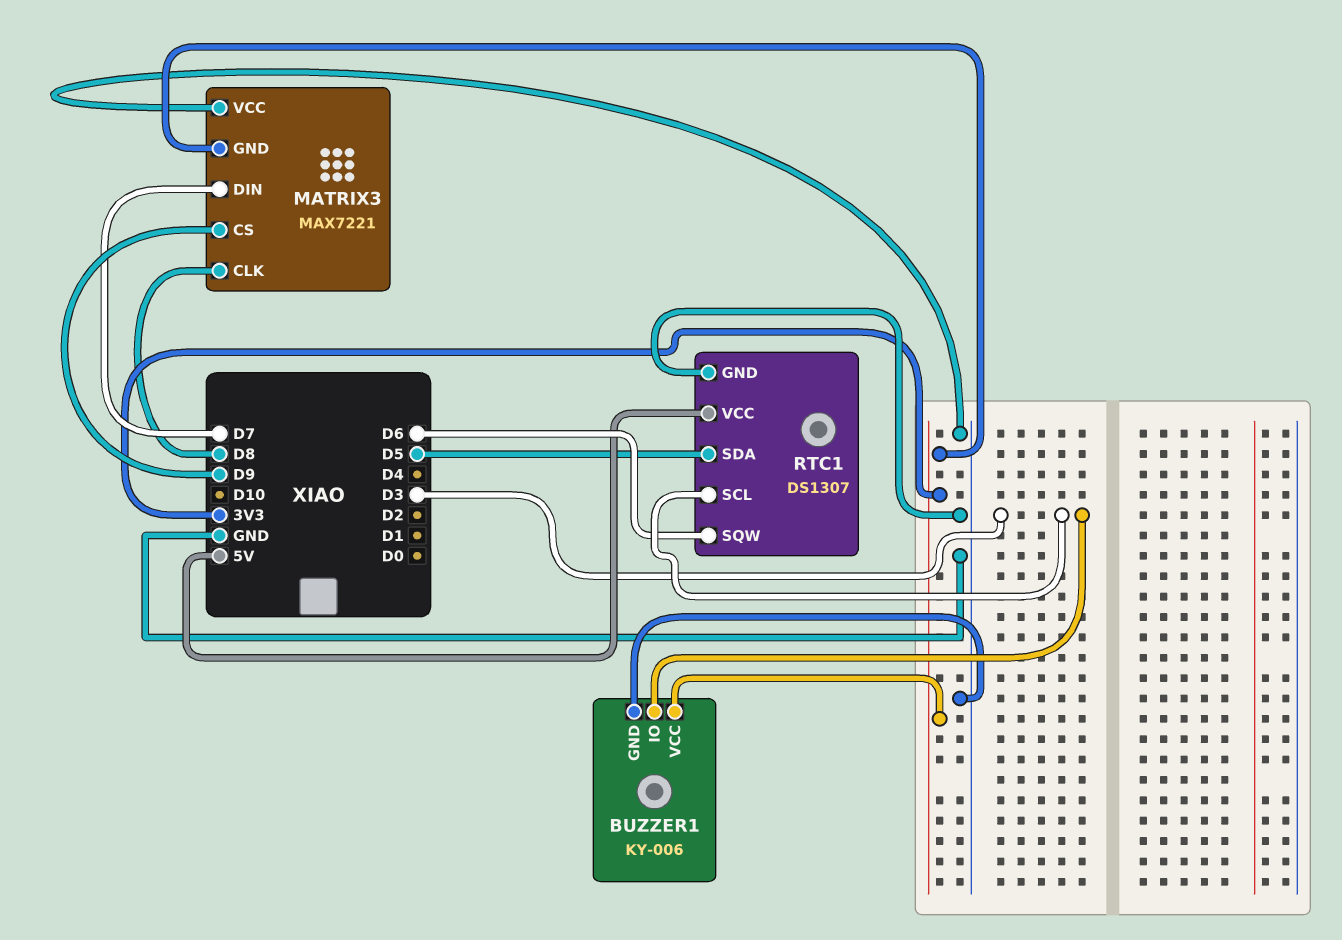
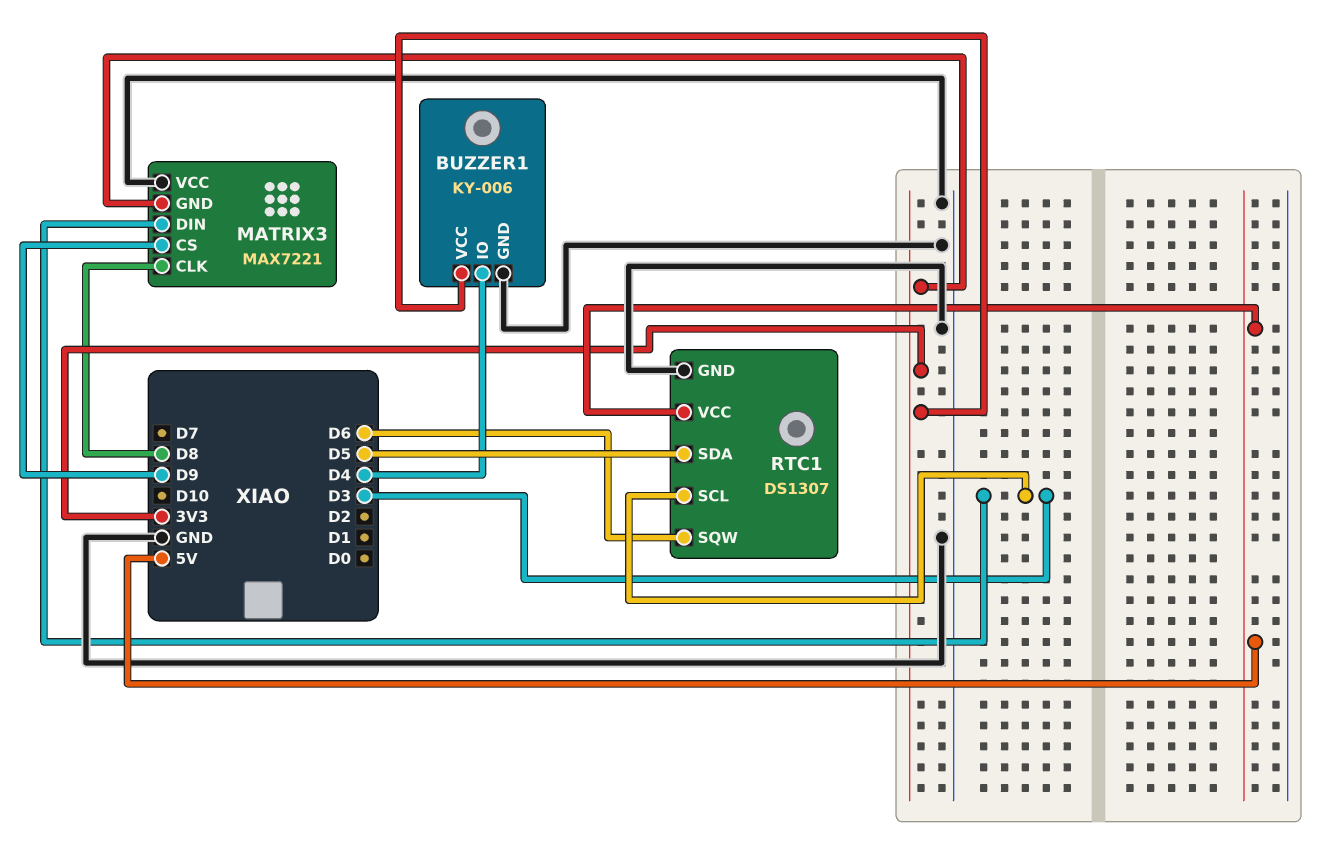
BUZZER1 pin IO: D3 -> D4
MATRIX3 pin DIN: D7 -> D3

